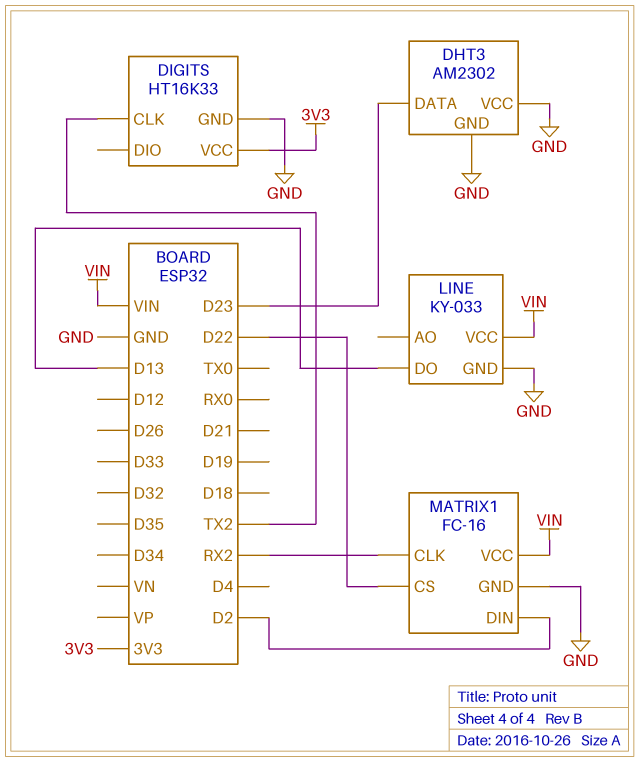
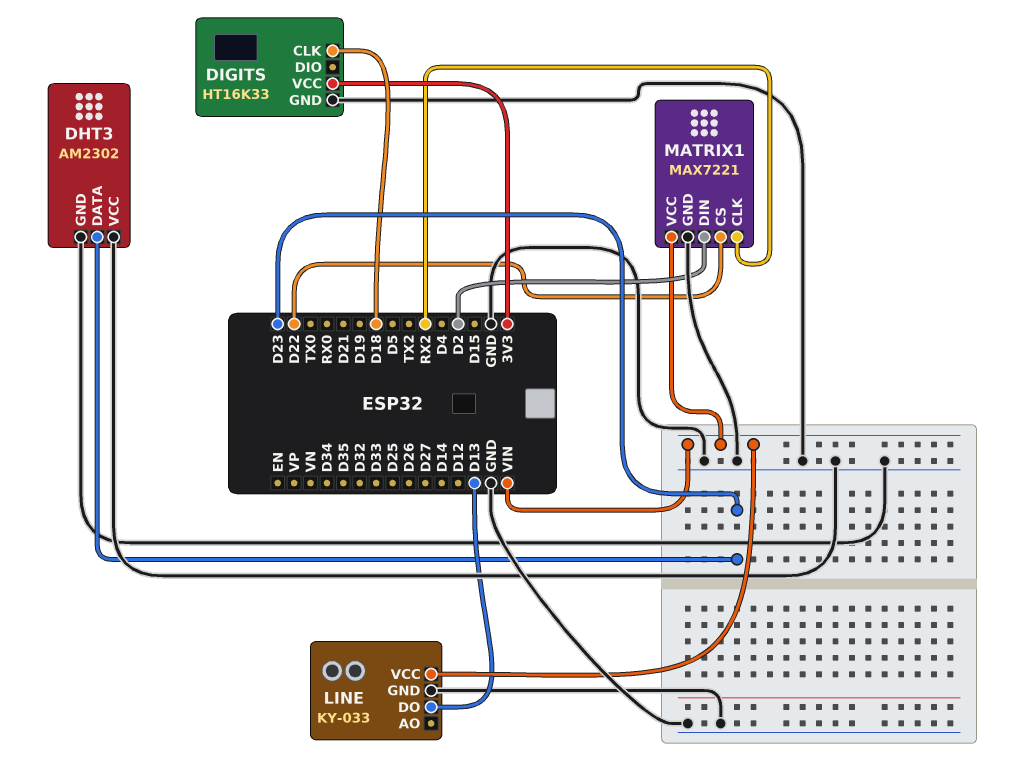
DIGITS pin CLK: TX2 -> D18
MATRIX1: FC-16 -> MAX7221

